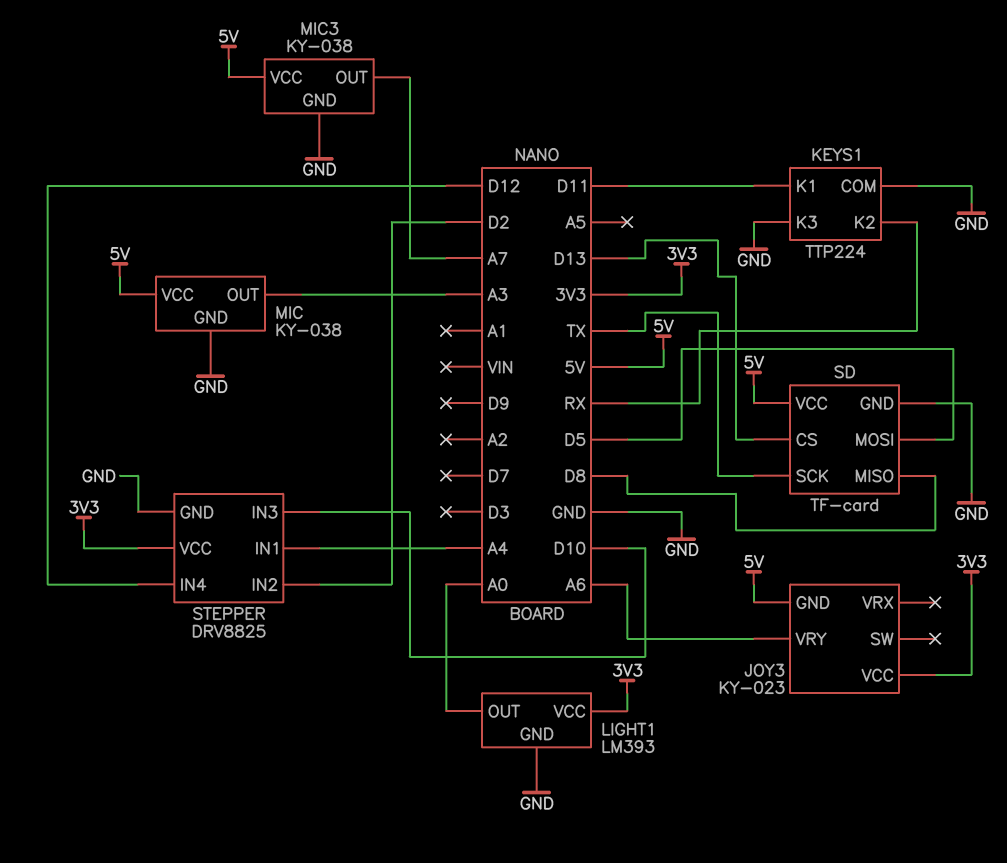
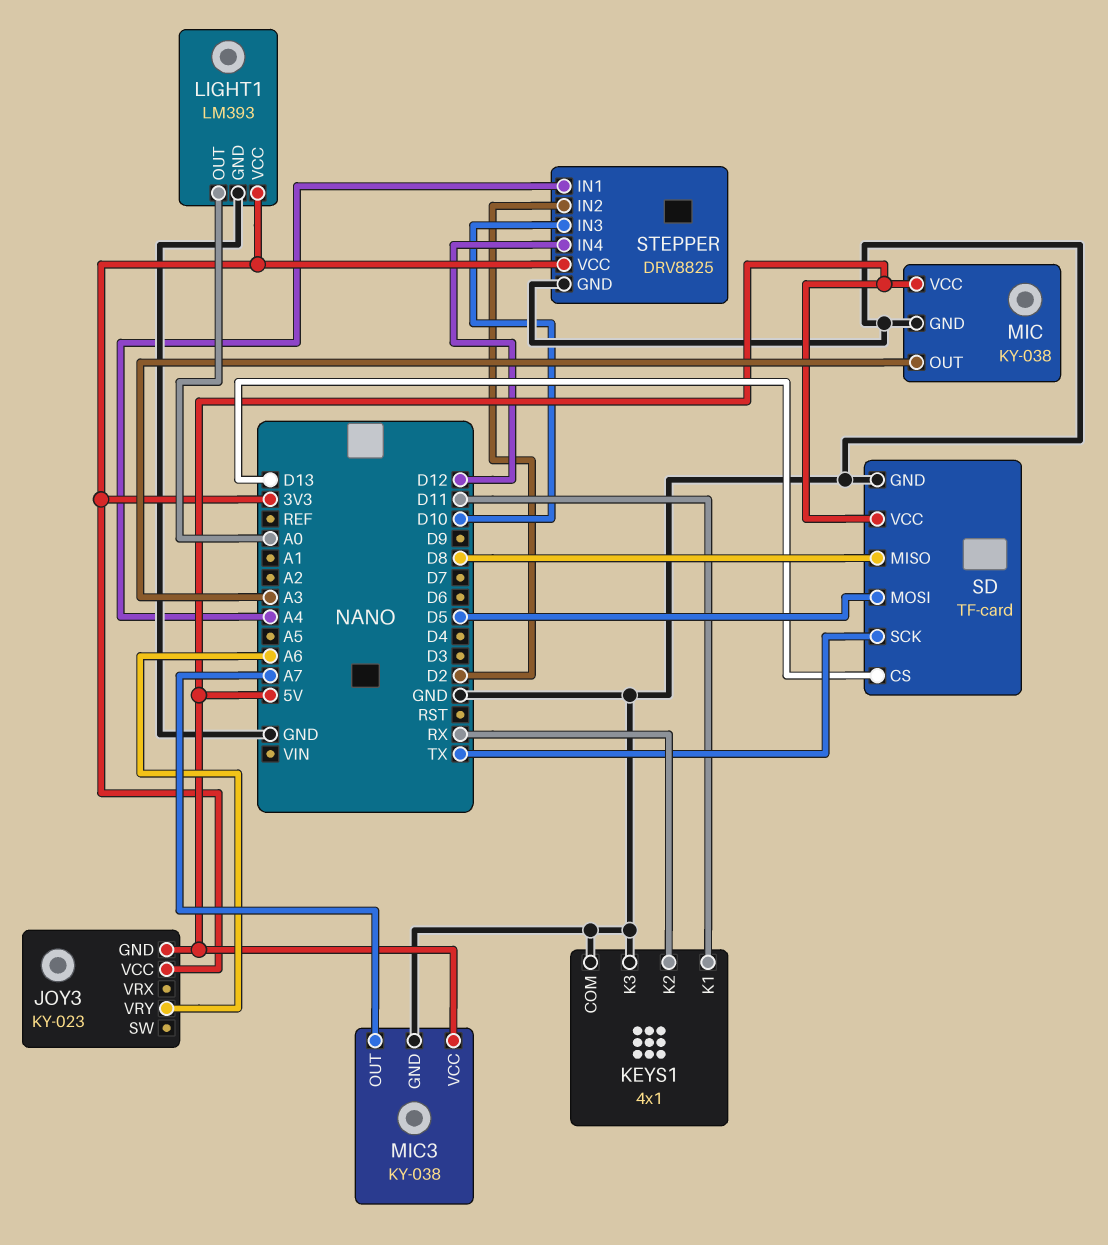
KEYS1: TTP224 -> 4x1

